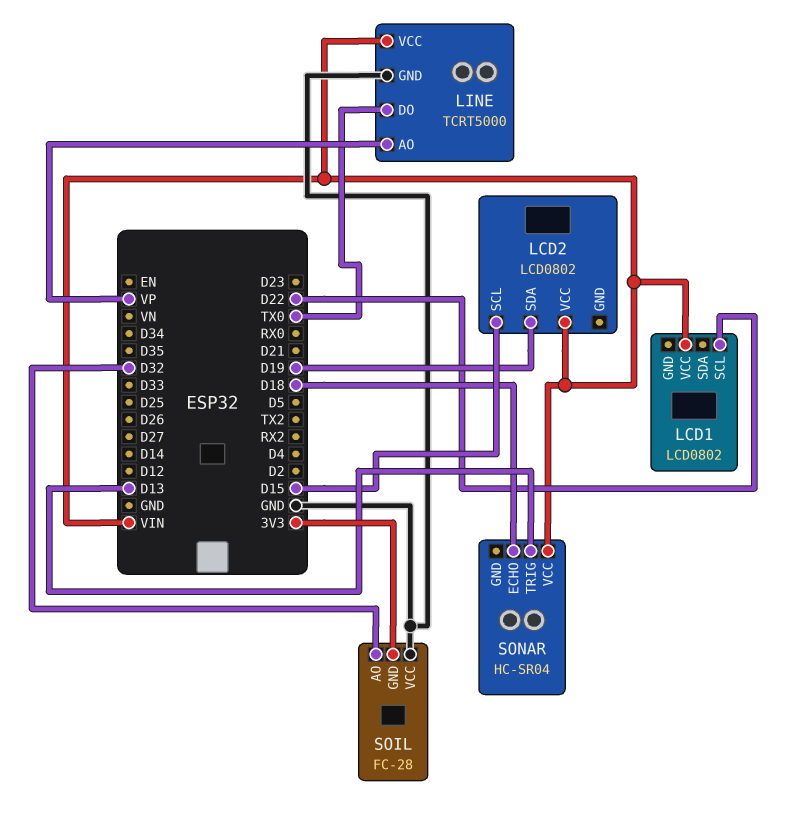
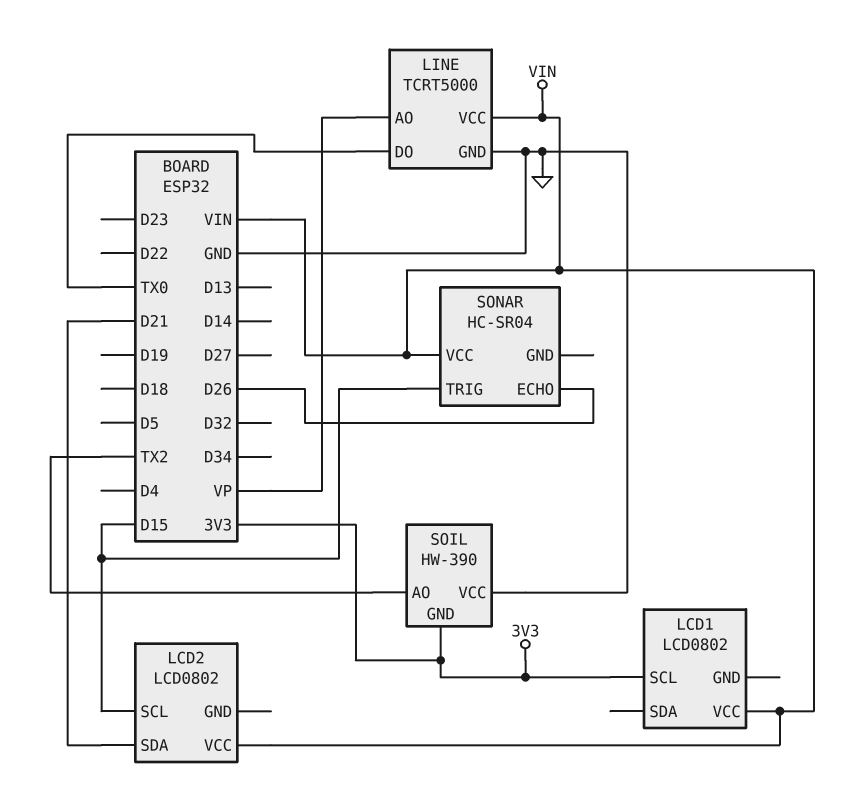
LCD1 pin SCL: D22 -> 3V3
LCD2 pin SDA: D19 -> D21
SOIL: FC-28 -> HW-390
SOIL pin AO: D32 -> TX2
SONAR pin ECHO: D18 -> D26
SONAR pin TRIG: D13 -> D15

